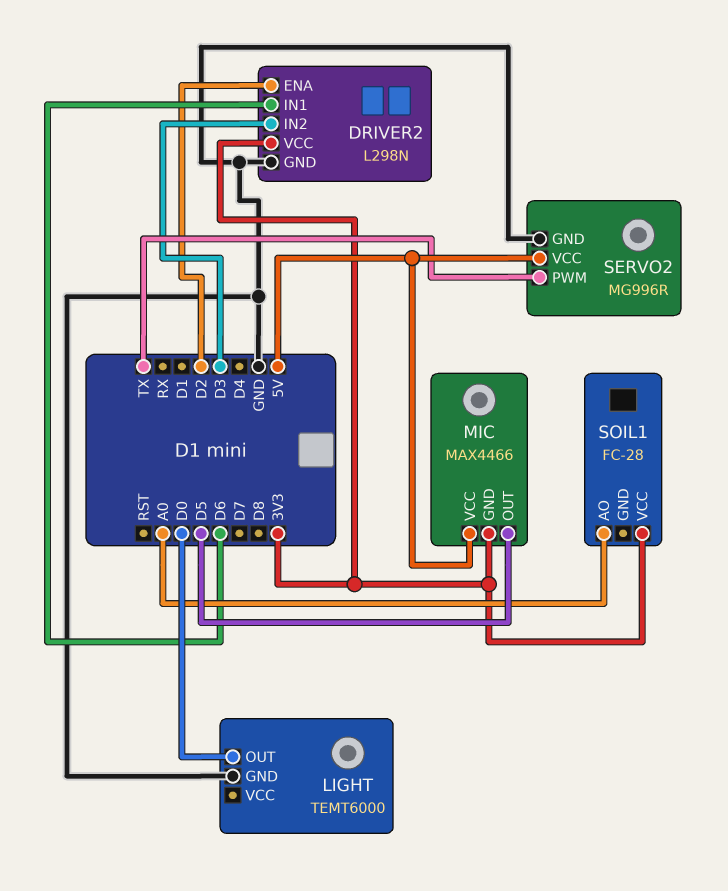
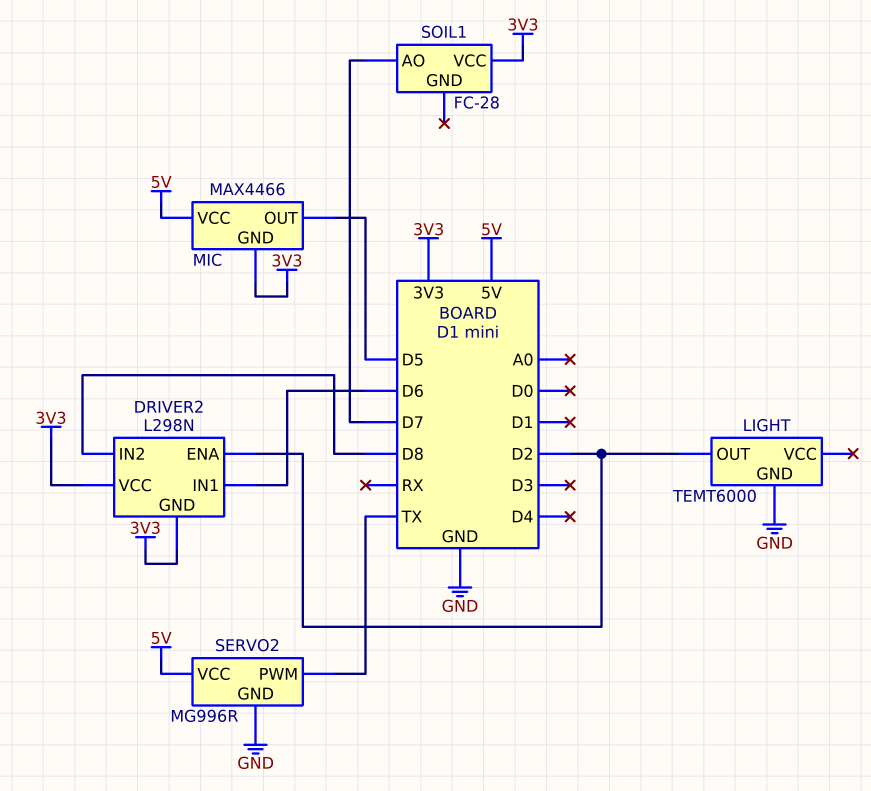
DRIVER2 pin GND: GND -> 3V3
DRIVER2 pin IN2: D3 -> D8
LIGHT pin OUT: D0 -> D2
SOIL1 pin AO: A0 -> D7

